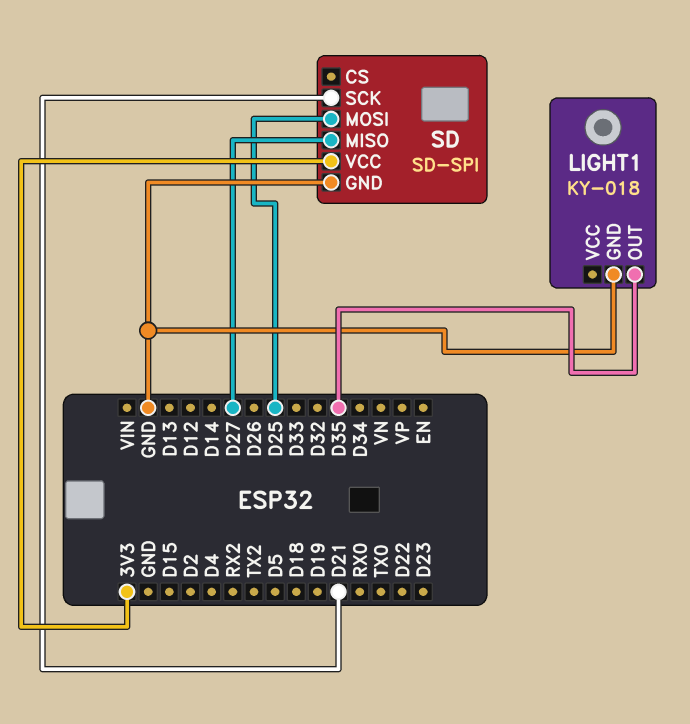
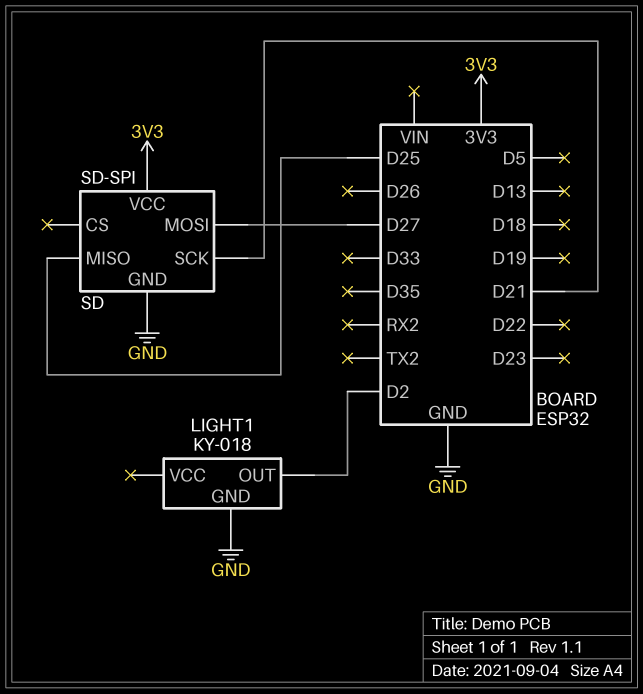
LIGHT1 pin OUT: D35 -> D2
SD pin MISO: D27 -> D25
SD pin MOSI: D25 -> D27

